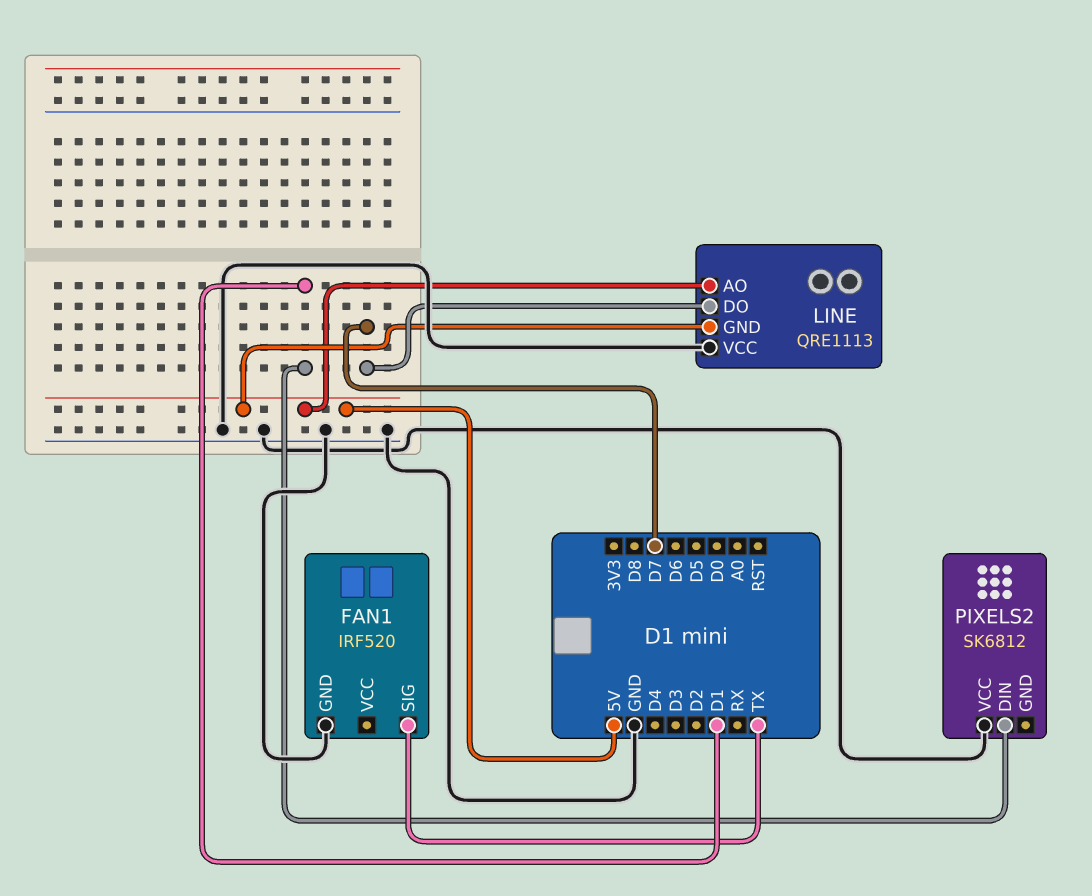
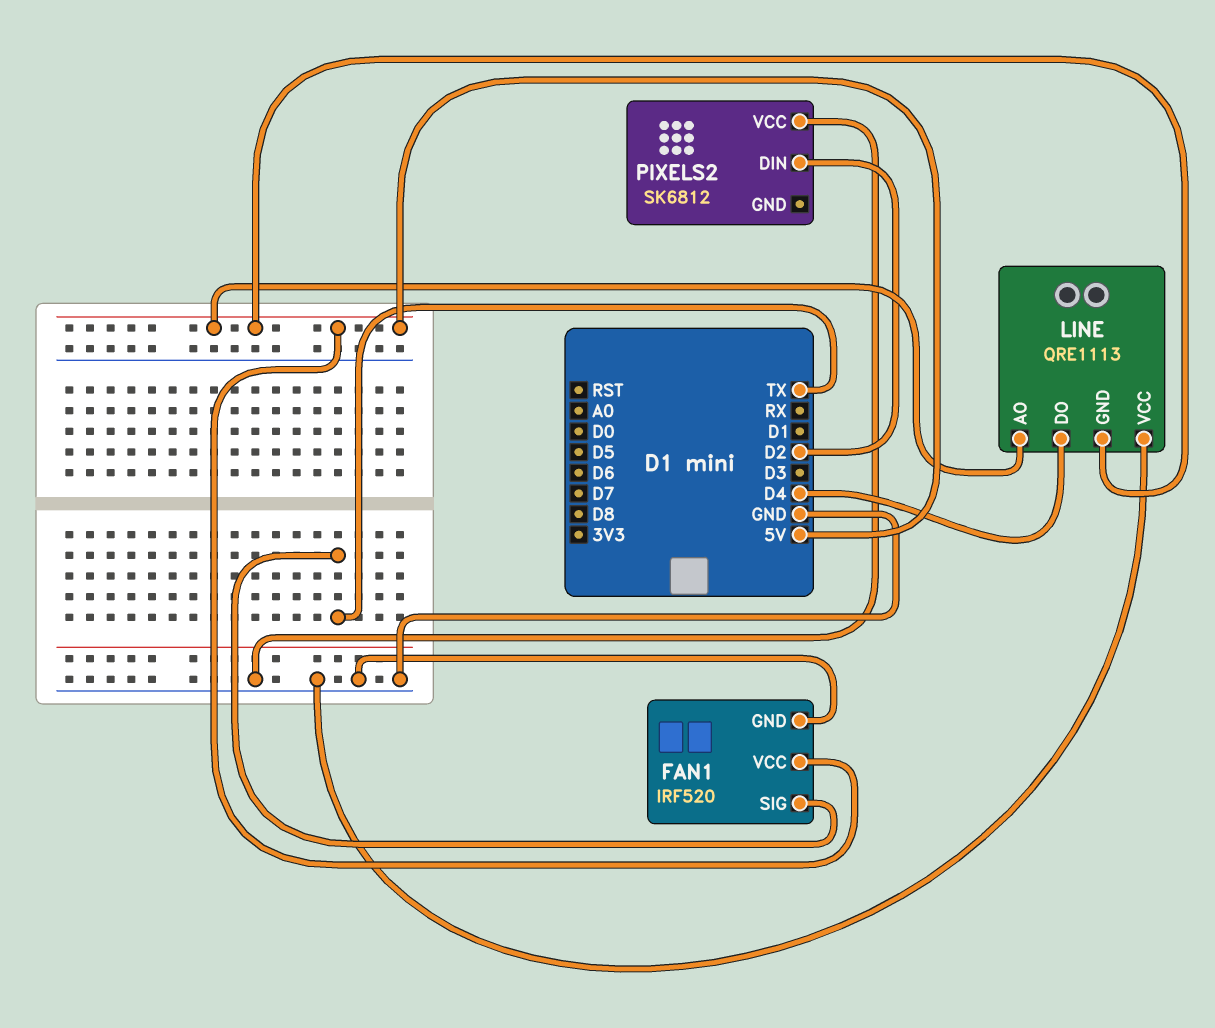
FAN1 pin VCC: none -> 5V
LINE pin DO: D7 -> D4
PIXELS2 pin DIN: D1 -> D2

